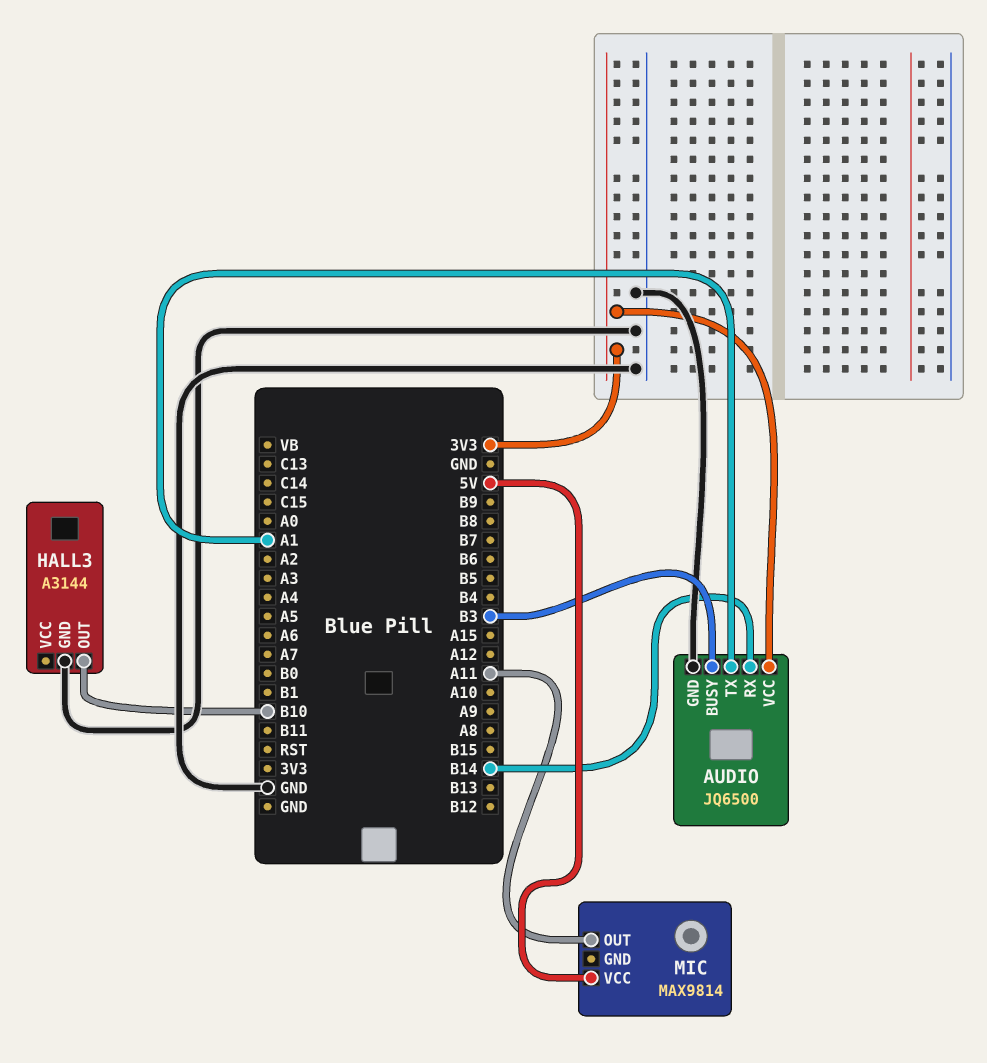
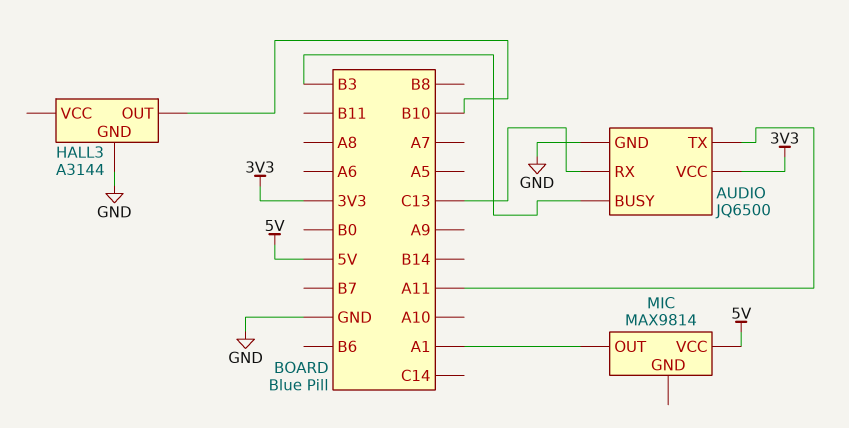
AUDIO pin RX: B14 -> C13
AUDIO pin TX: A1 -> A11
MIC pin OUT: A11 -> A1

